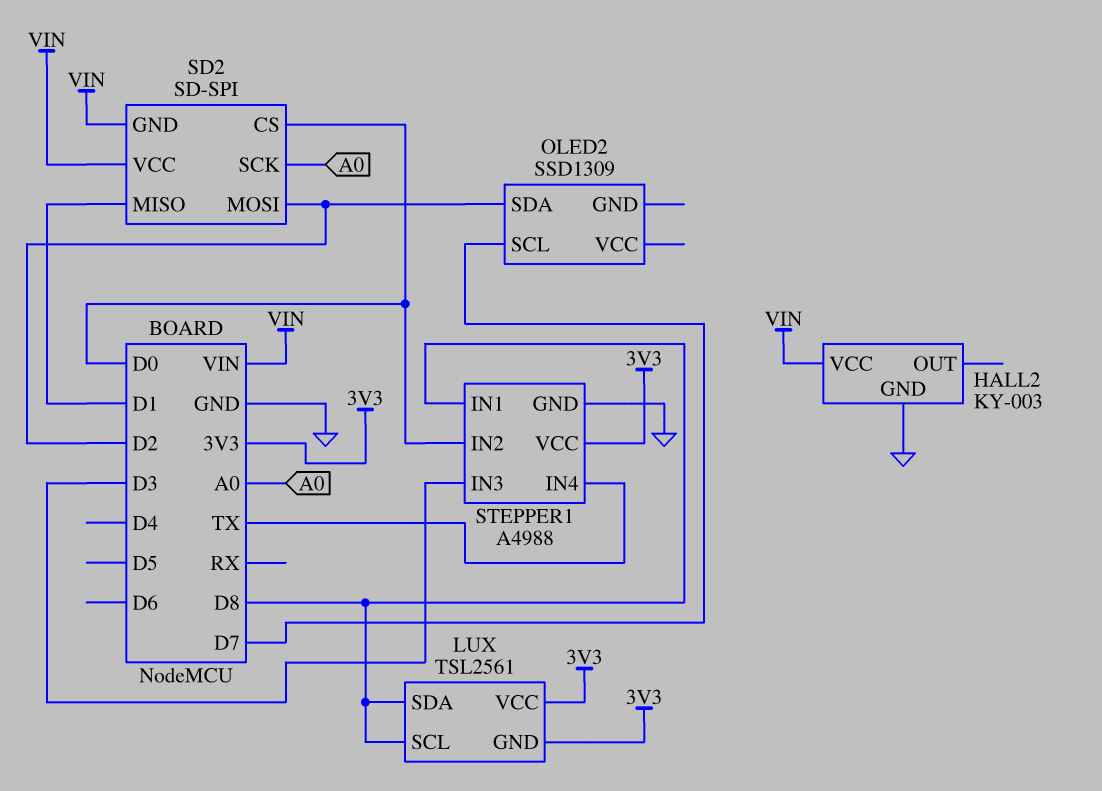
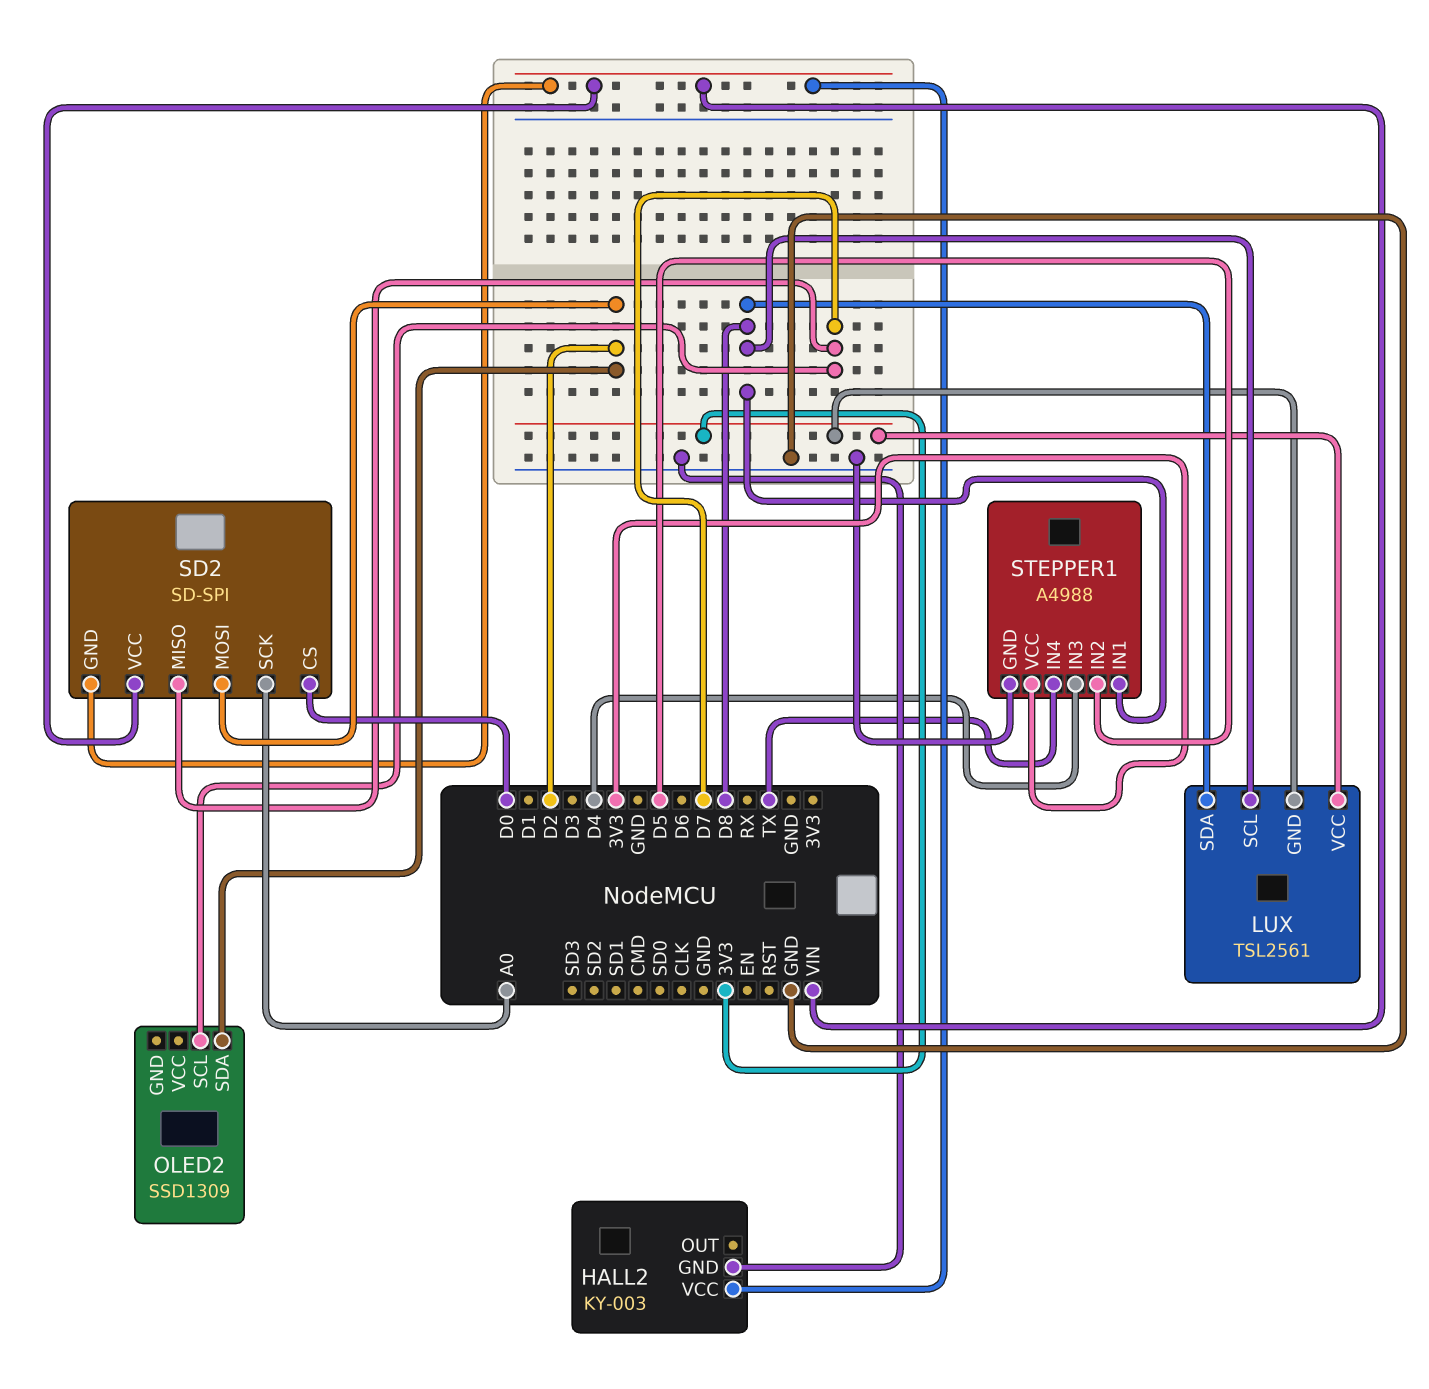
SD2 pin MISO: D1 -> D7
STEPPER1 pin IN2: D0 -> D5
STEPPER1 pin IN3: D3 -> D4

